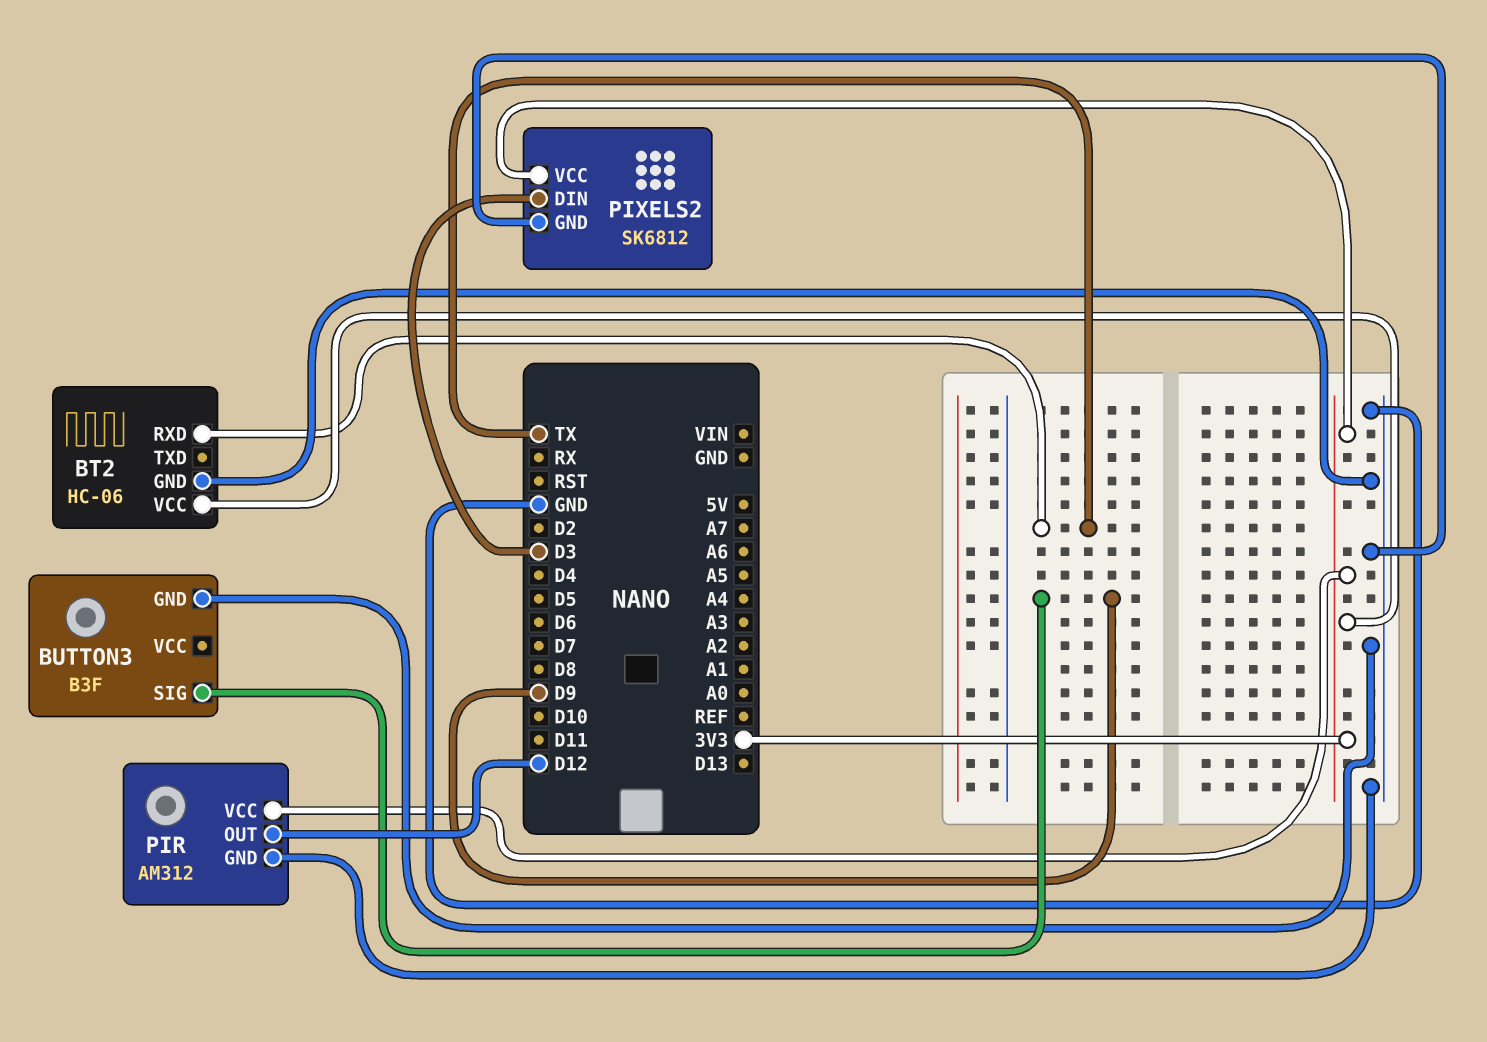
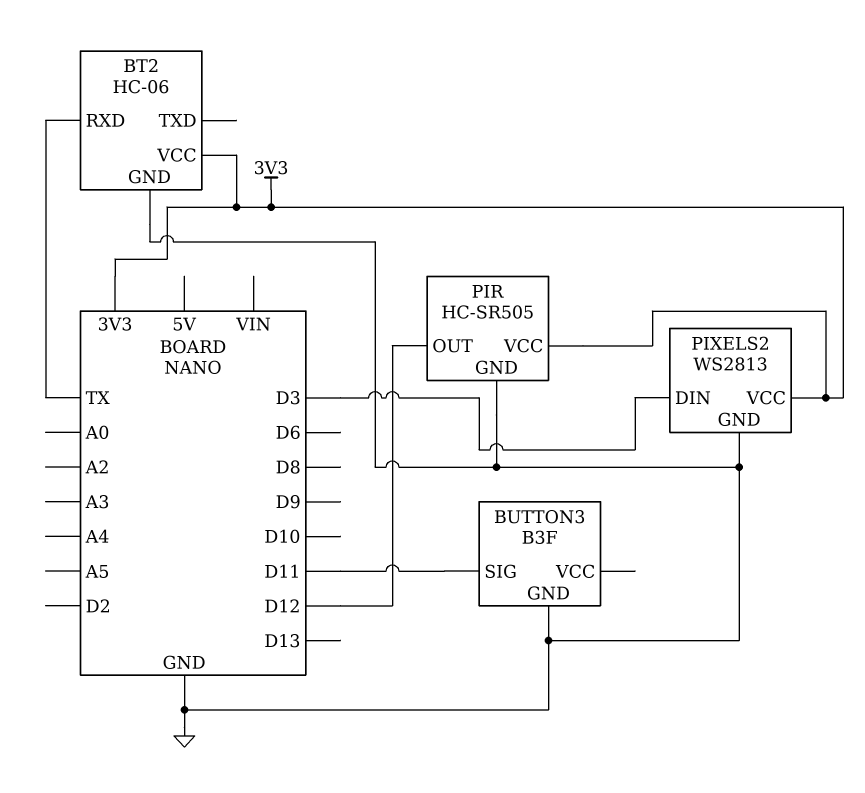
BUTTON3 pin SIG: D9 -> D11
PIR: AM312 -> HC-SR505
PIXELS2: SK6812 -> WS2813

